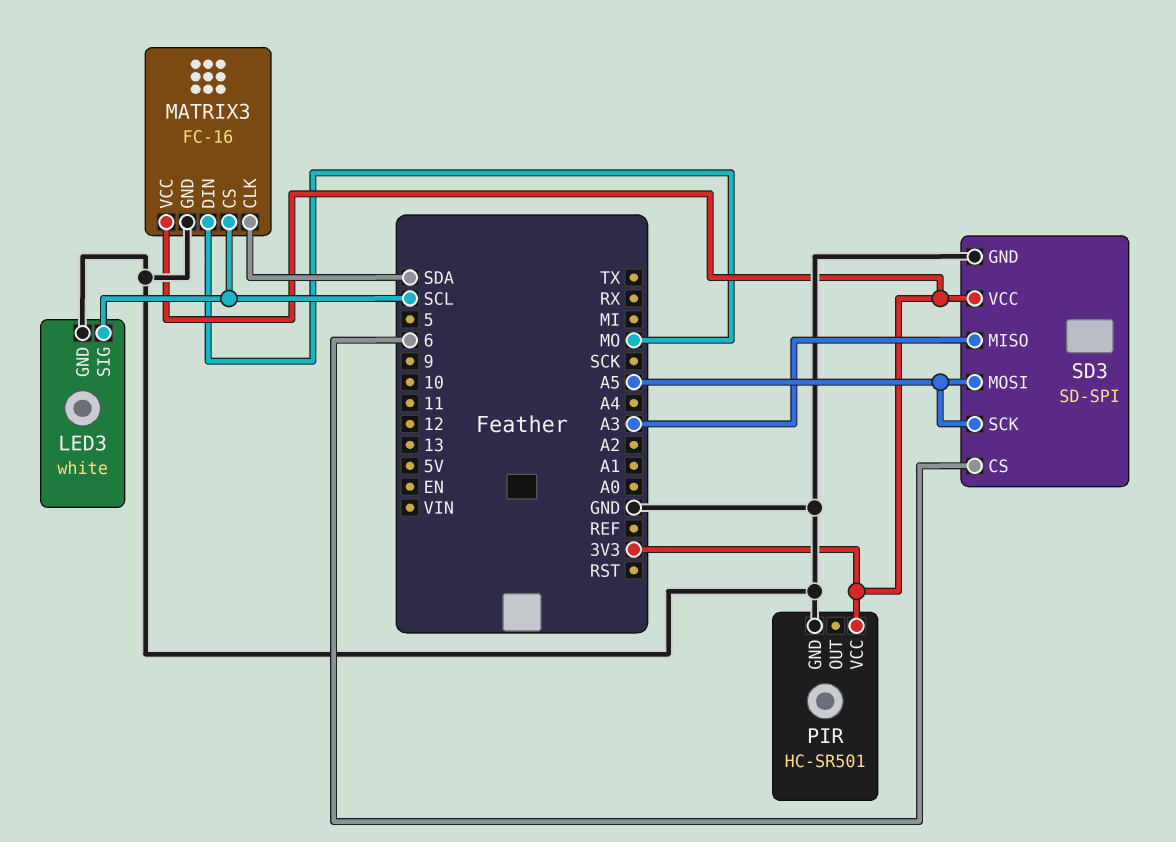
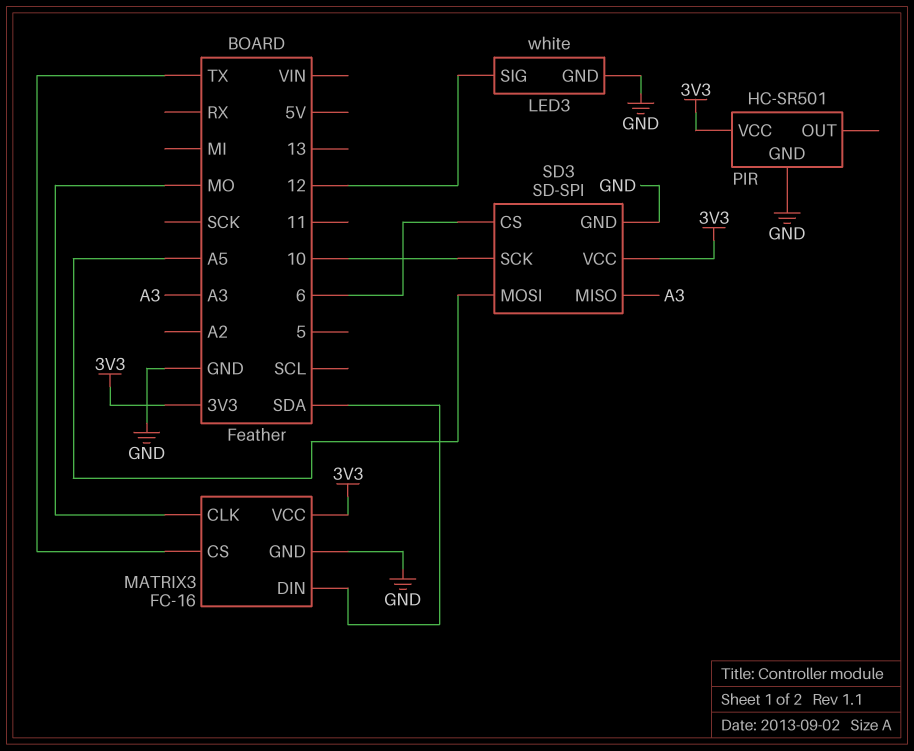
LED3 pin SIG: SCL -> 12
MATRIX3 pin CLK: SDA -> MO
MATRIX3 pin CS: SCL -> TX
MATRIX3 pin DIN: MO -> SDA
SD3 pin SCK: A5 -> 10

